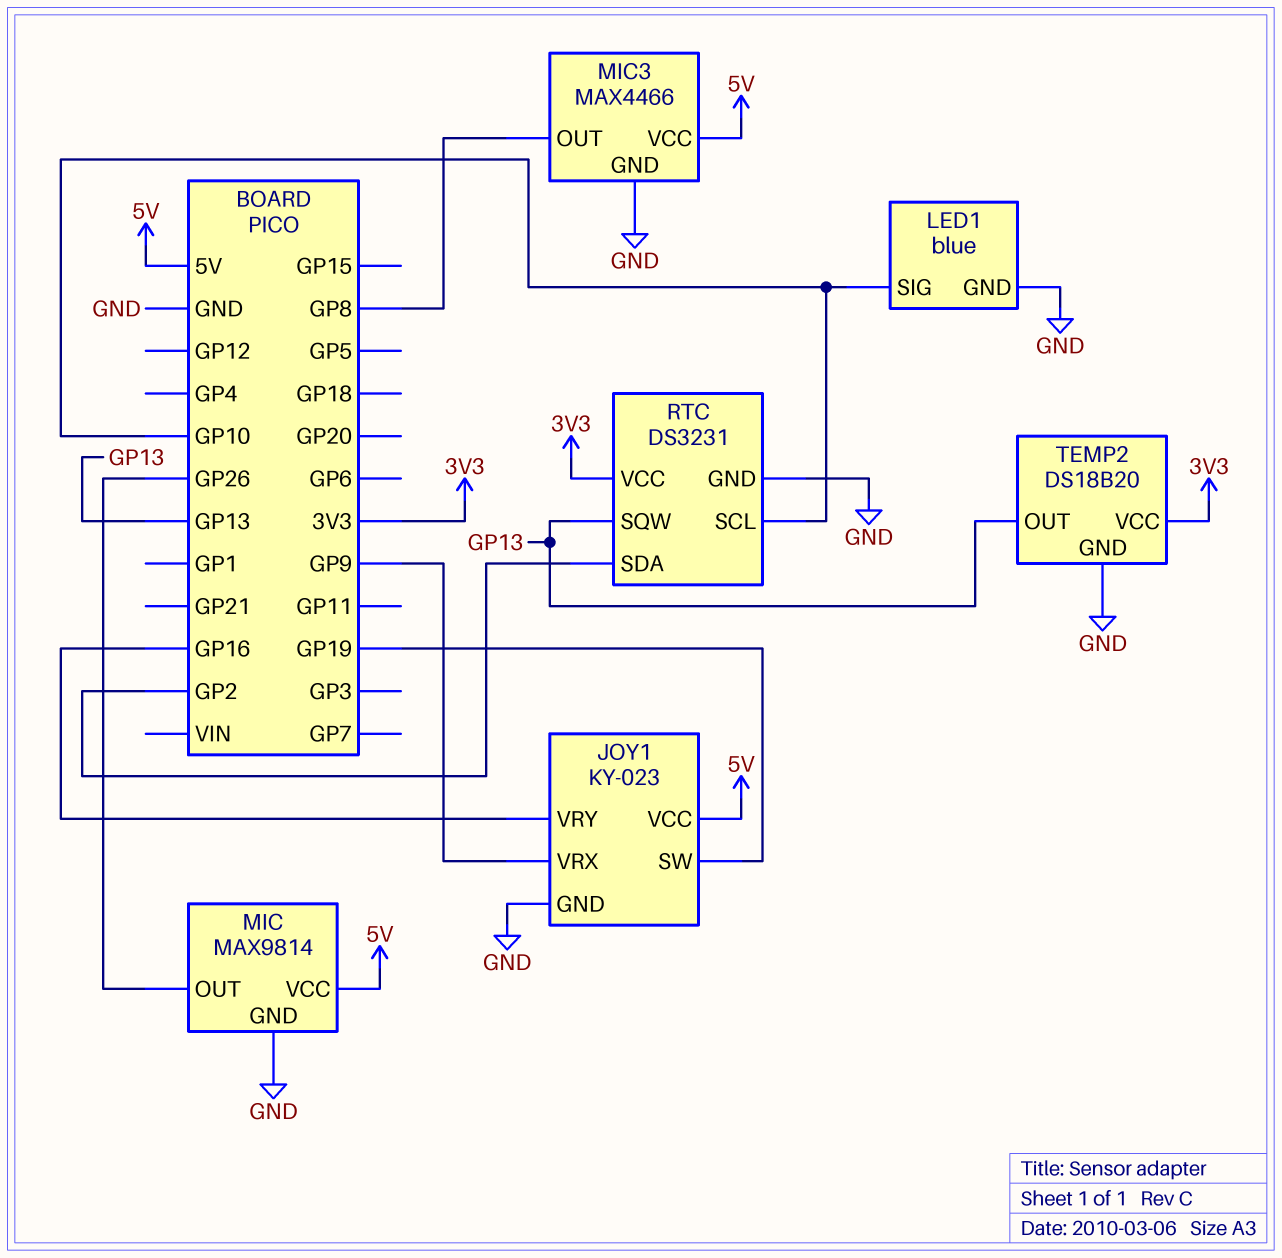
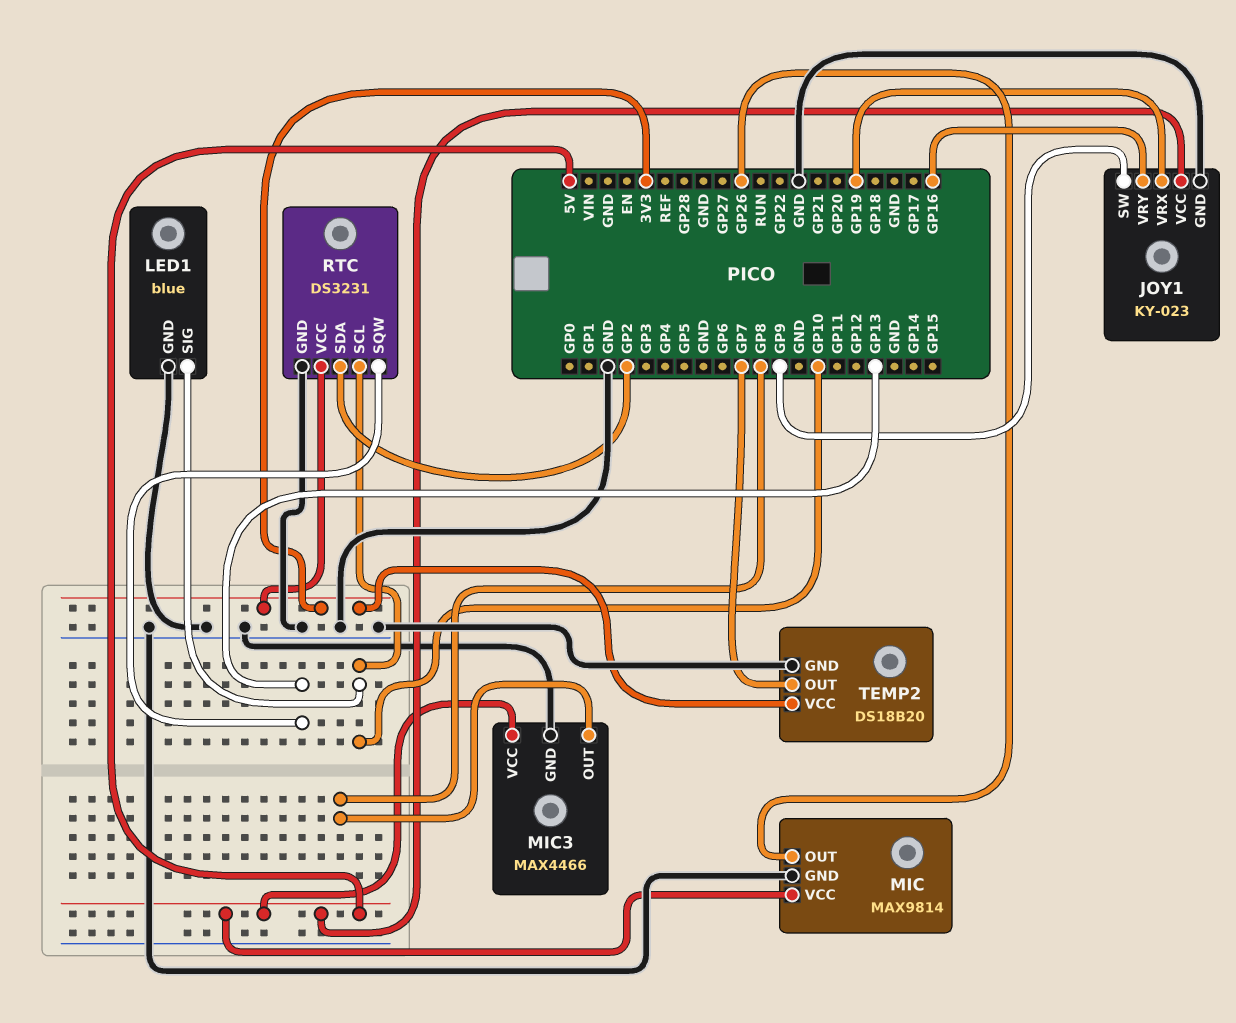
JOY1 pin SW: GP19 -> GP9
JOY1 pin VRX: GP9 -> GP19
TEMP2 pin OUT: GP13 -> GP7

